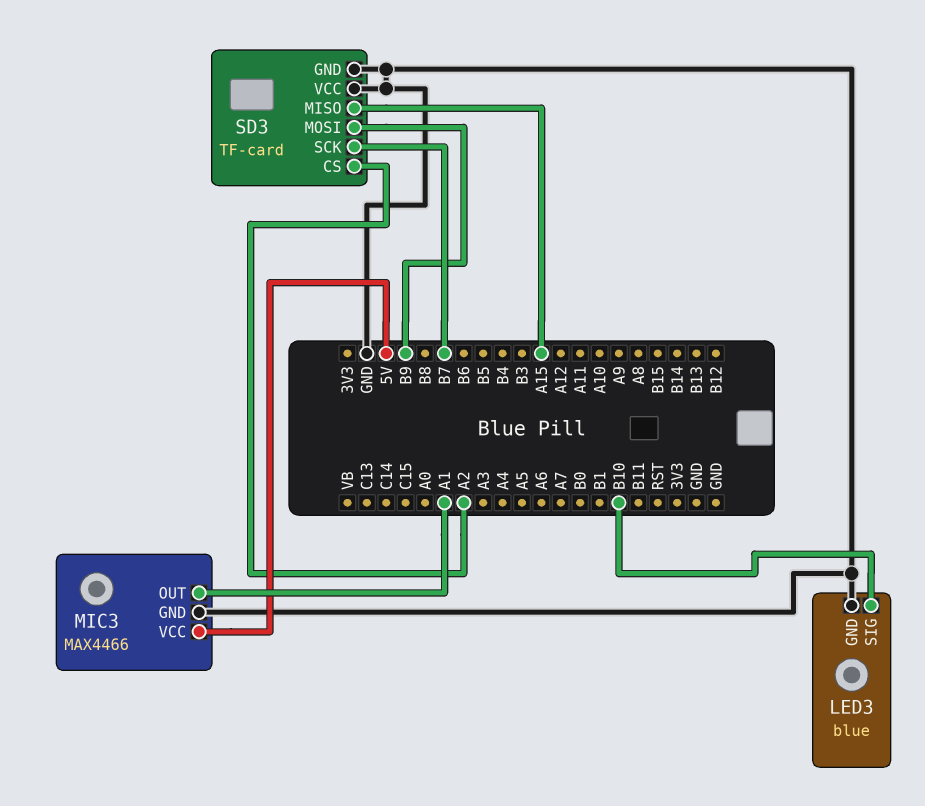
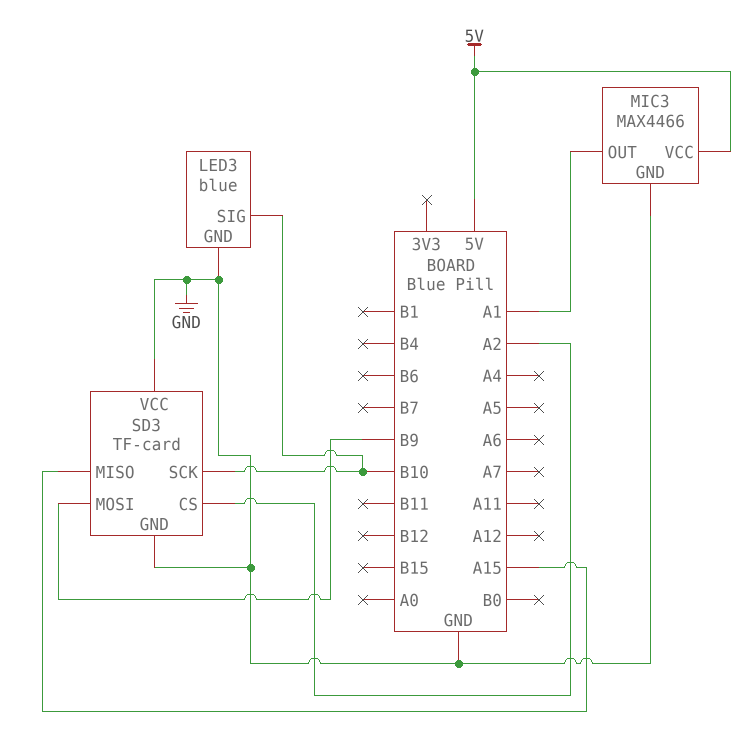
SD3 pin SCK: B7 -> B10

